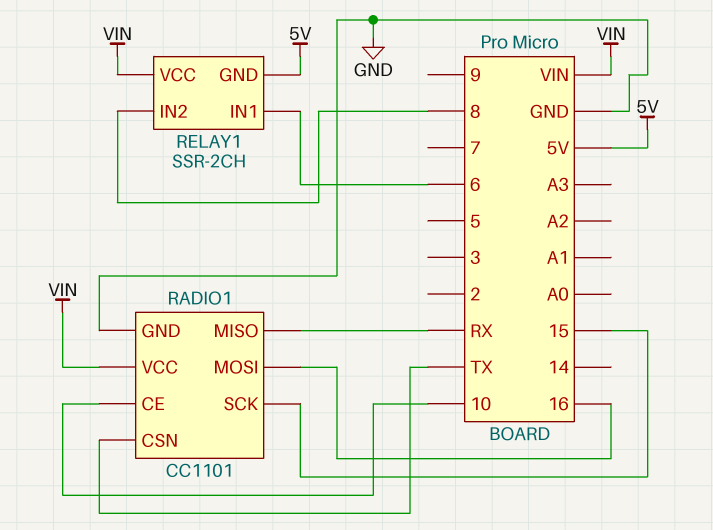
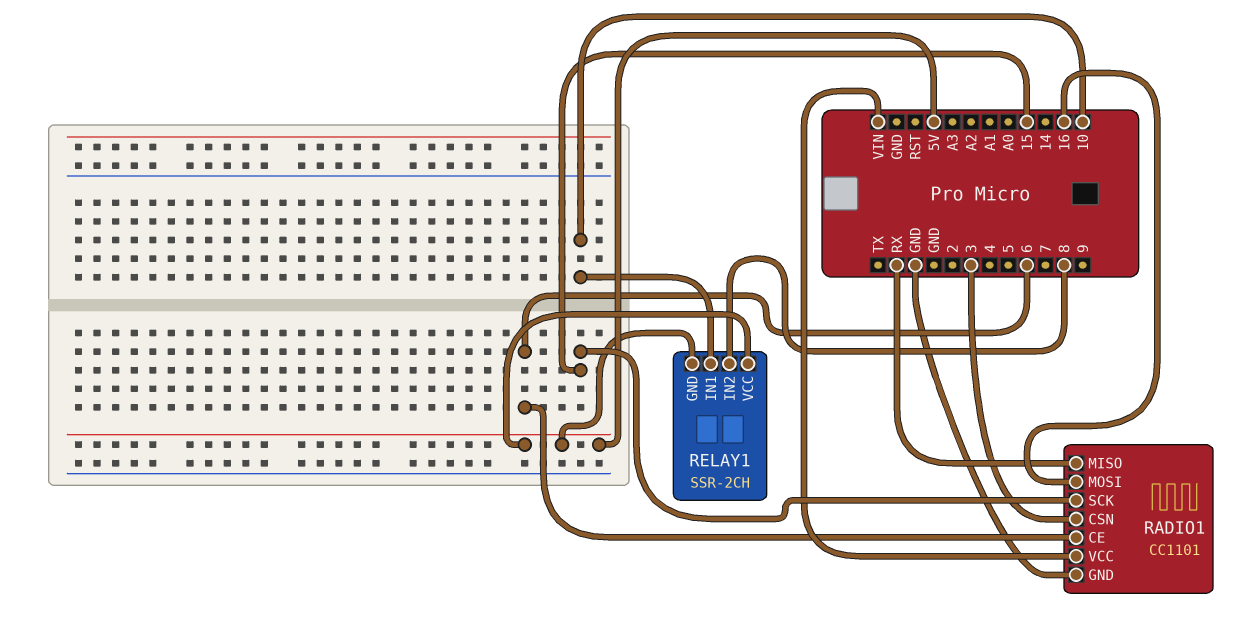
RADIO1 pin CE: 10 -> 6
RADIO1 pin CSN: TX -> 3
RELAY1 pin IN1: 6 -> 10
RELAY1 pin VCC: VIN -> 5V

